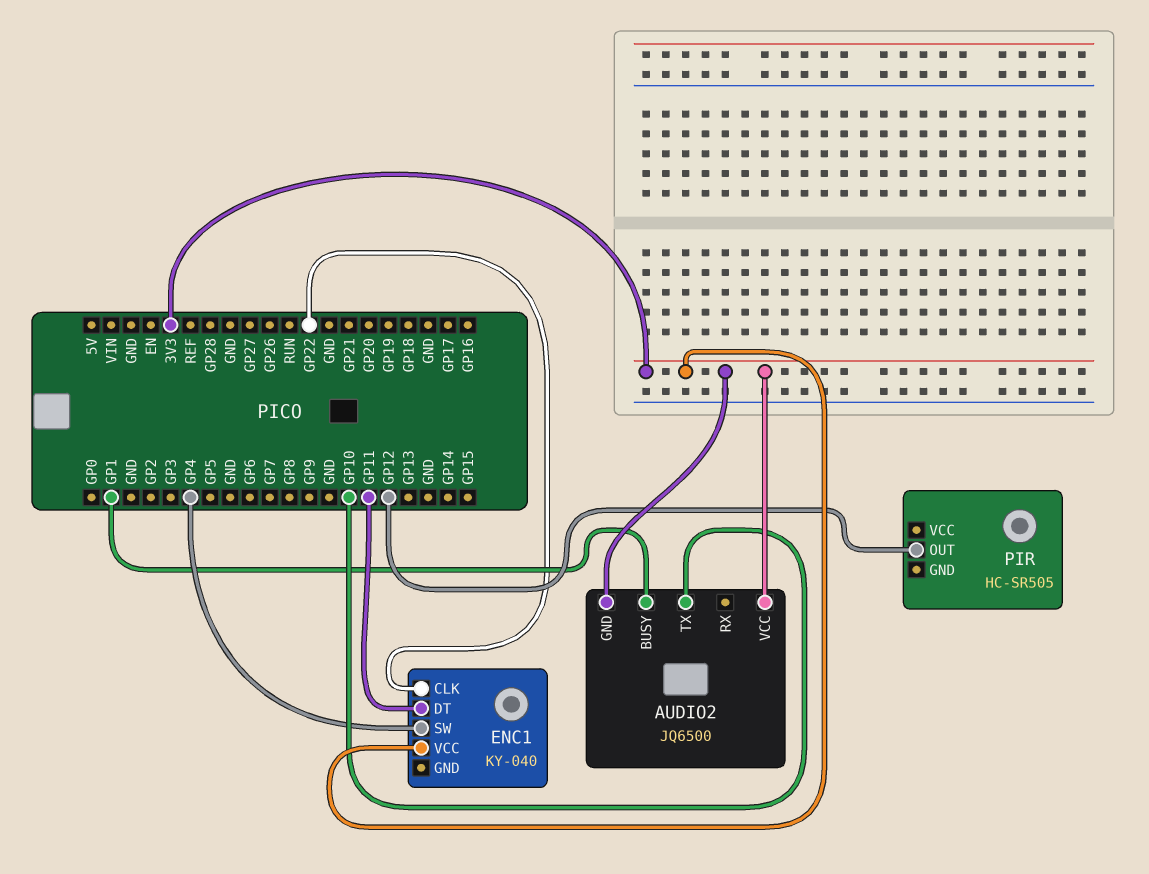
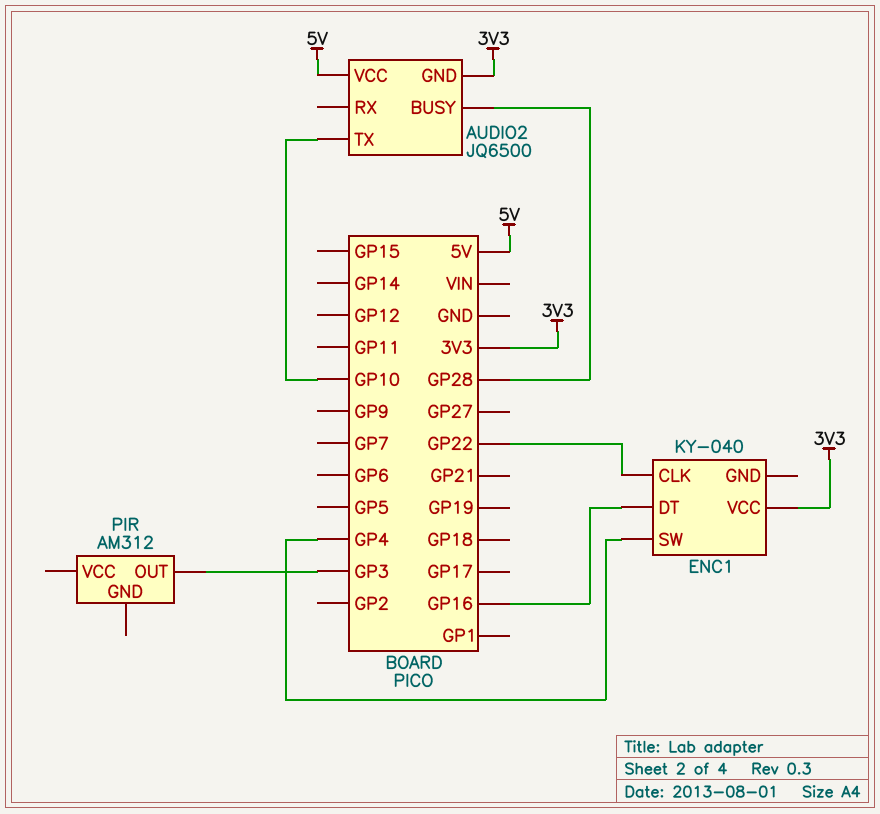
AUDIO2 pin BUSY: GP1 -> GP28
AUDIO2 pin VCC: 3V3 -> 5V
ENC1 pin DT: GP11 -> GP16
PIR: HC-SR505 -> AM312
PIR pin OUT: GP12 -> GP3

